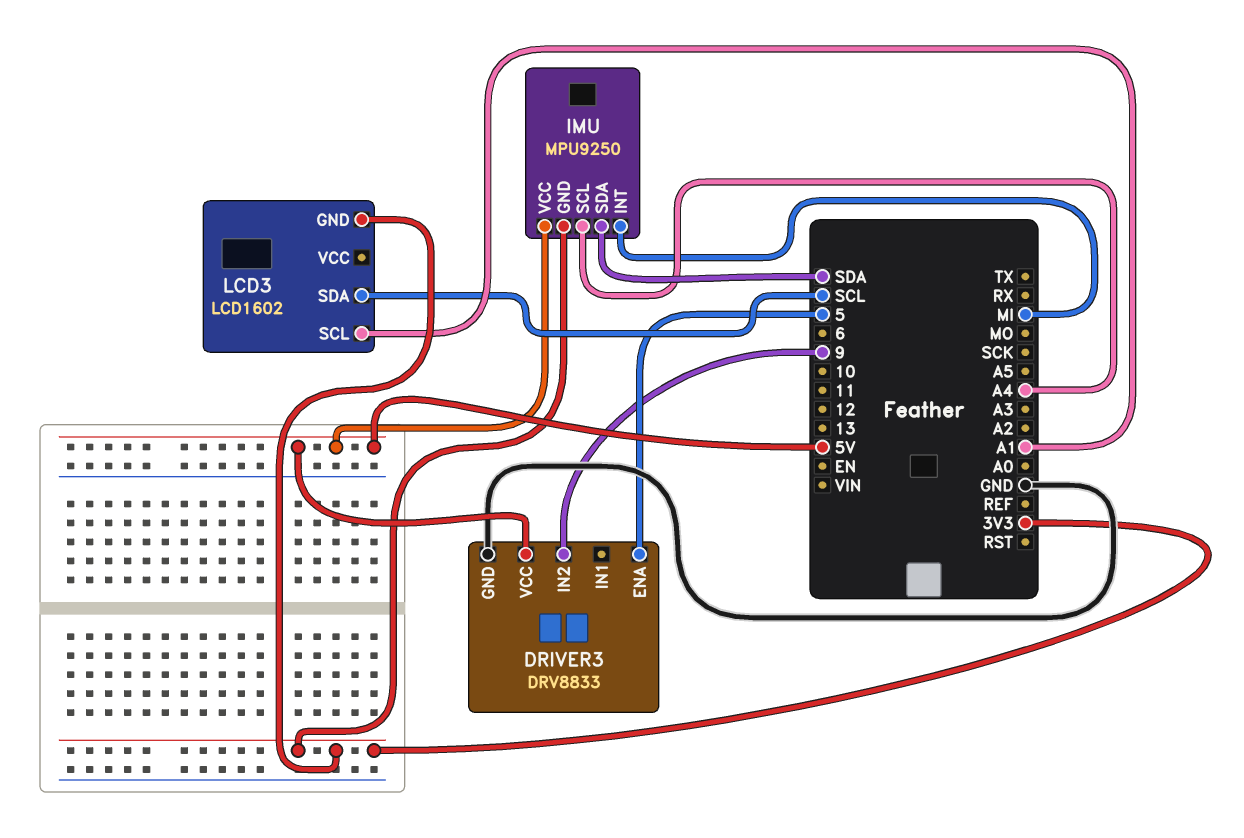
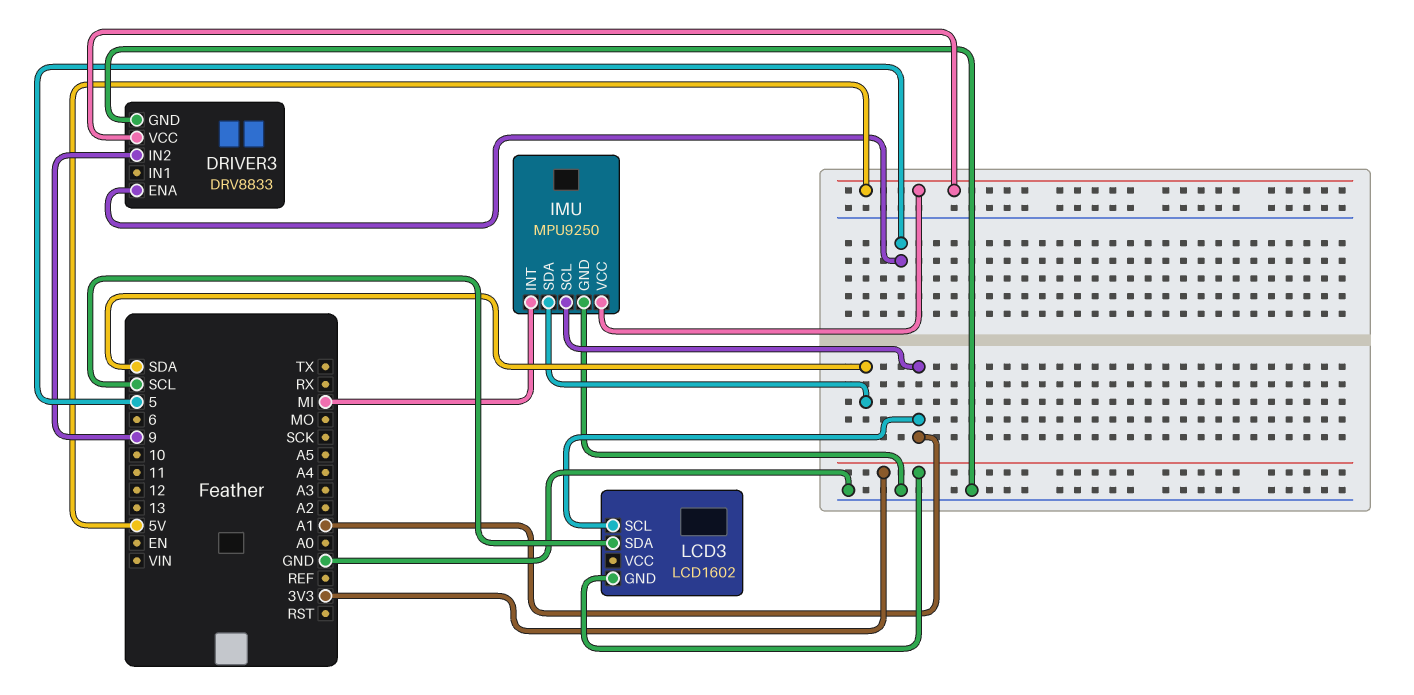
IMU pin GND: 3V3 -> GND
IMU pin SCL: A4 -> A1

